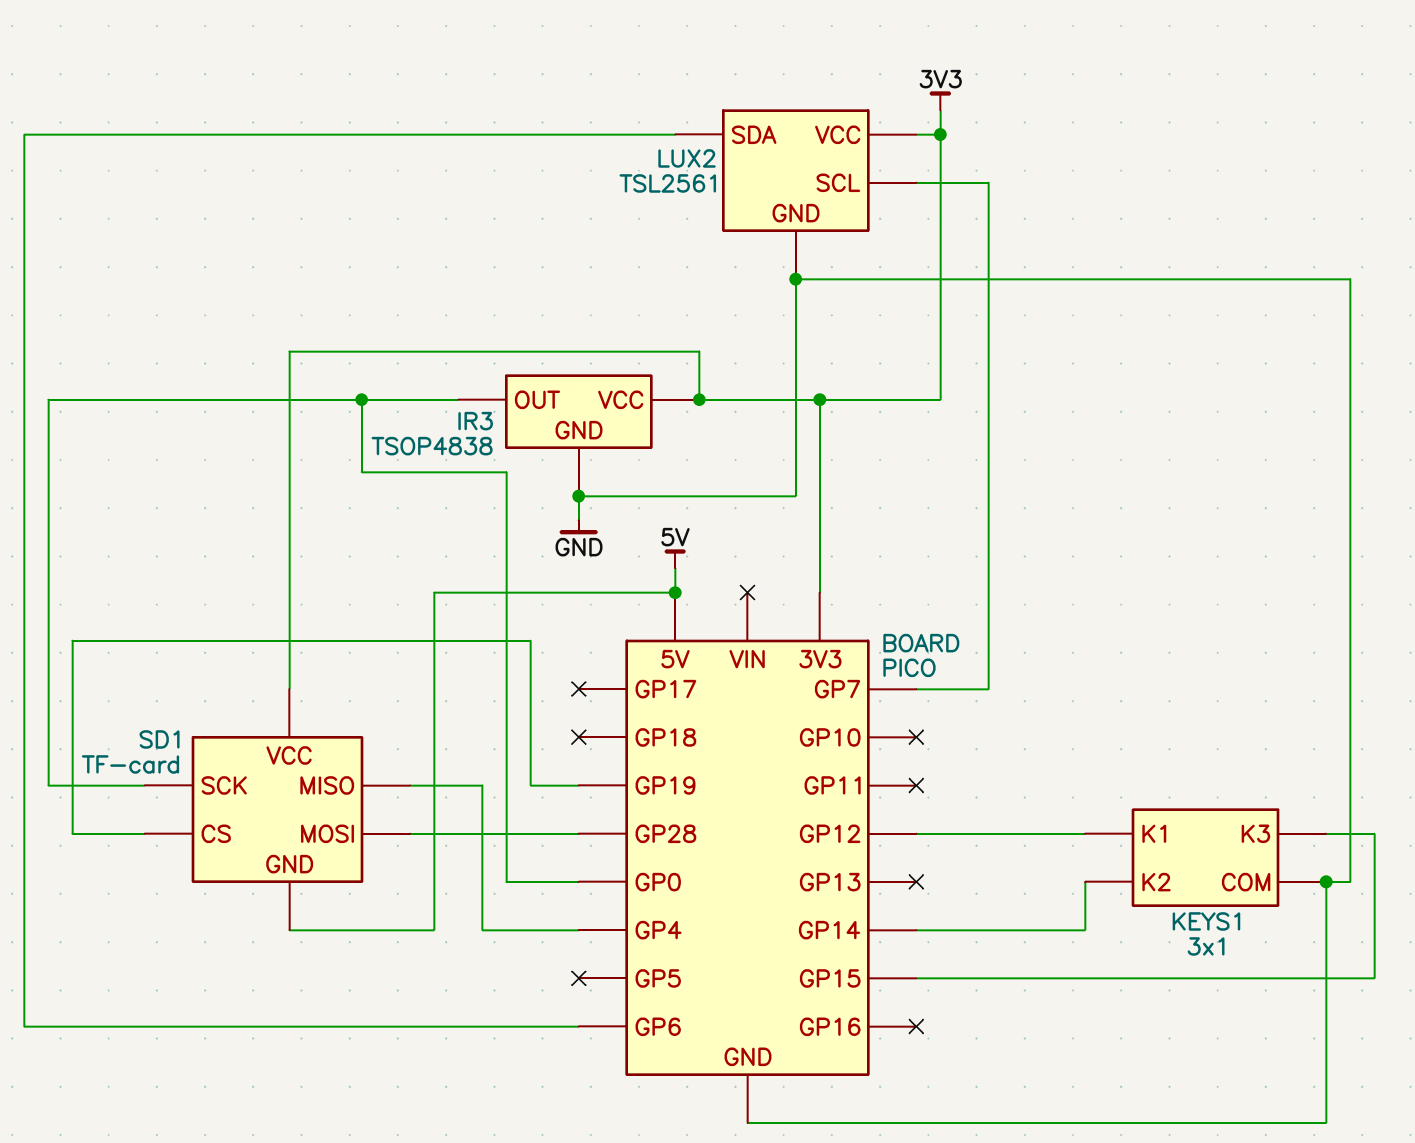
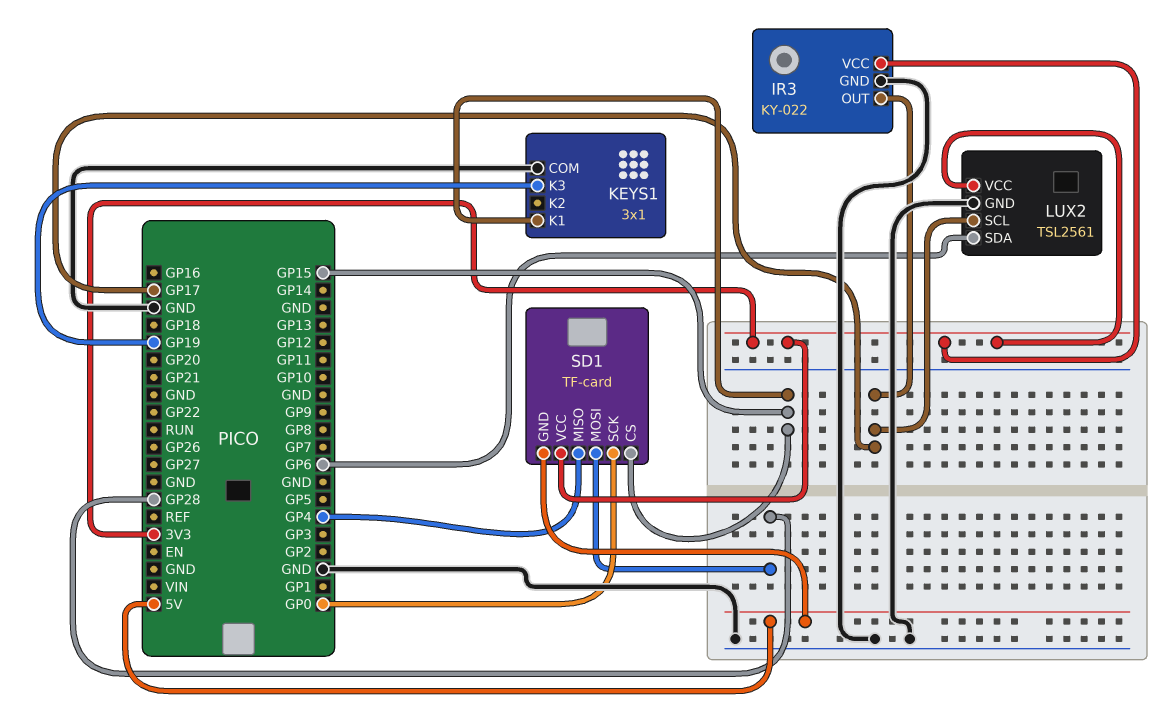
IR3: TSOP4838 -> KY-022
IR3 pin OUT: GP0 -> GP17
KEYS1 pin K1: GP12 -> GP15
KEYS1 pin K2: GP14 -> none
KEYS1 pin K3: GP15 -> GP19
LUX2 pin SCL: GP7 -> GP17
SD1 pin CS: GP19 -> GP15

